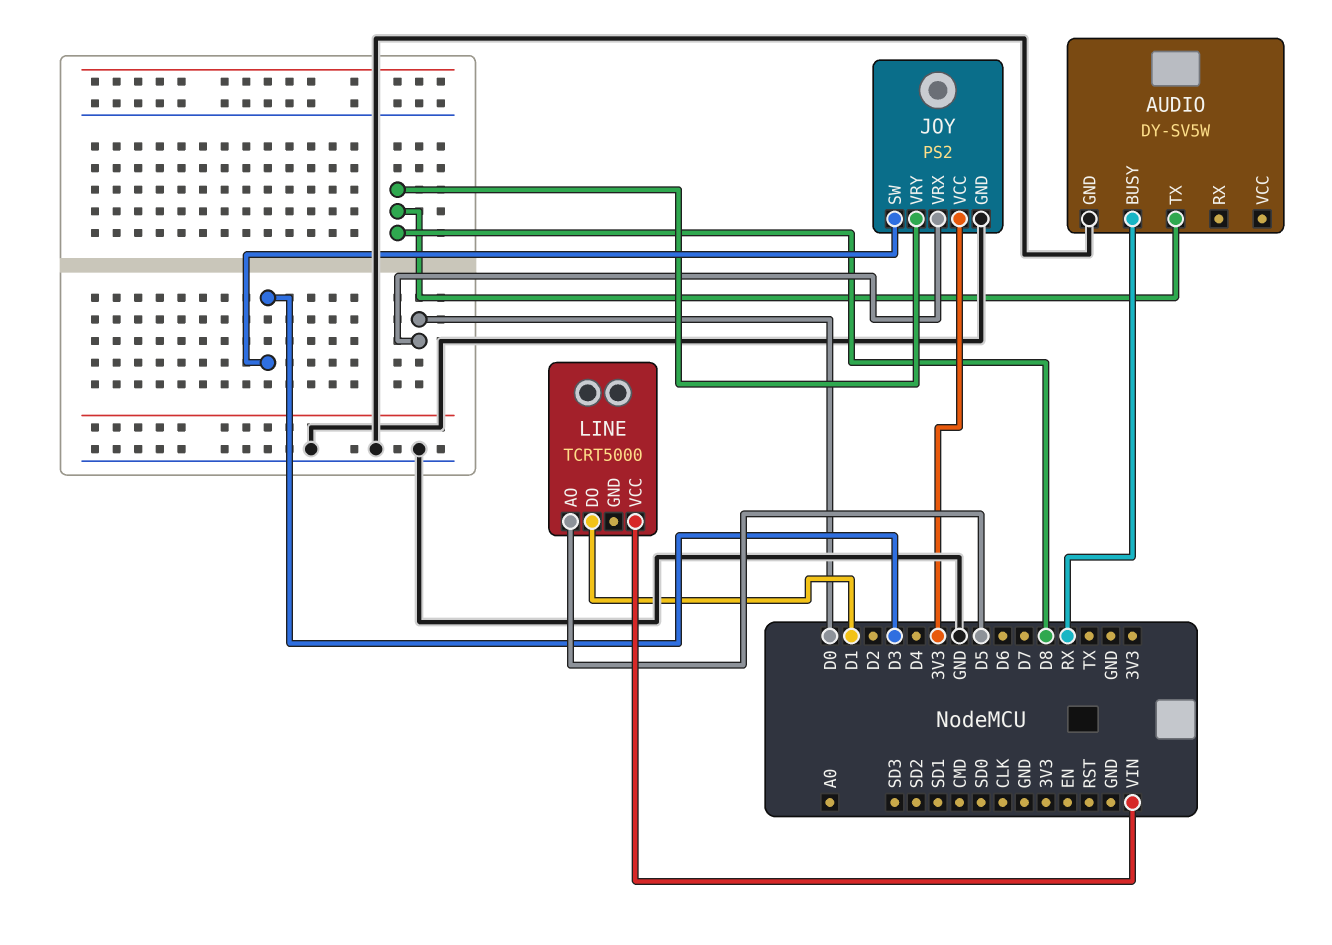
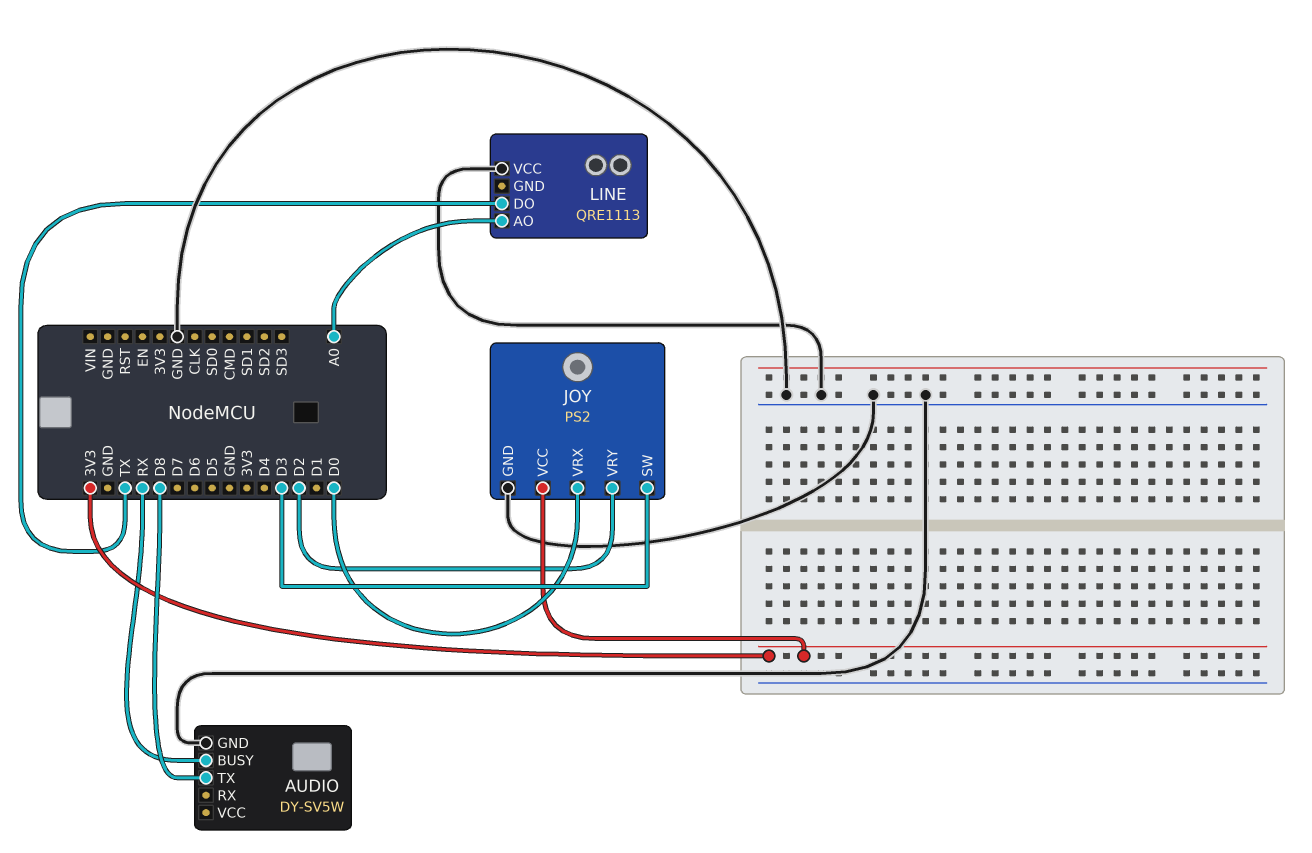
JOY pin VRY: D8 -> D2
LINE: TCRT5000 -> QRE1113
LINE pin AO: D5 -> A0
LINE pin DO: D1 -> TX
LINE pin VCC: VIN -> GND

